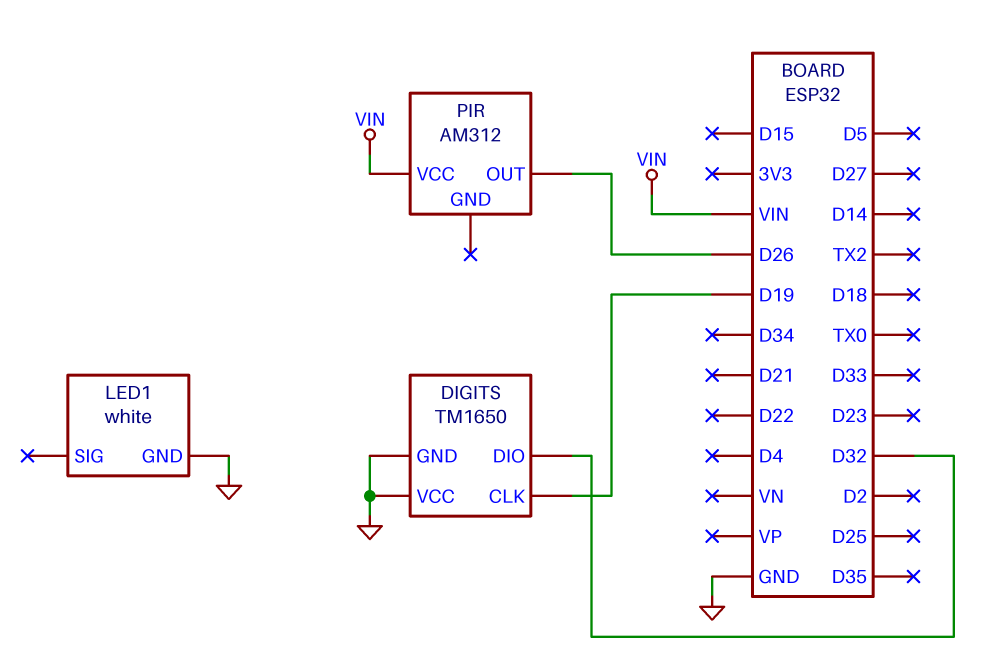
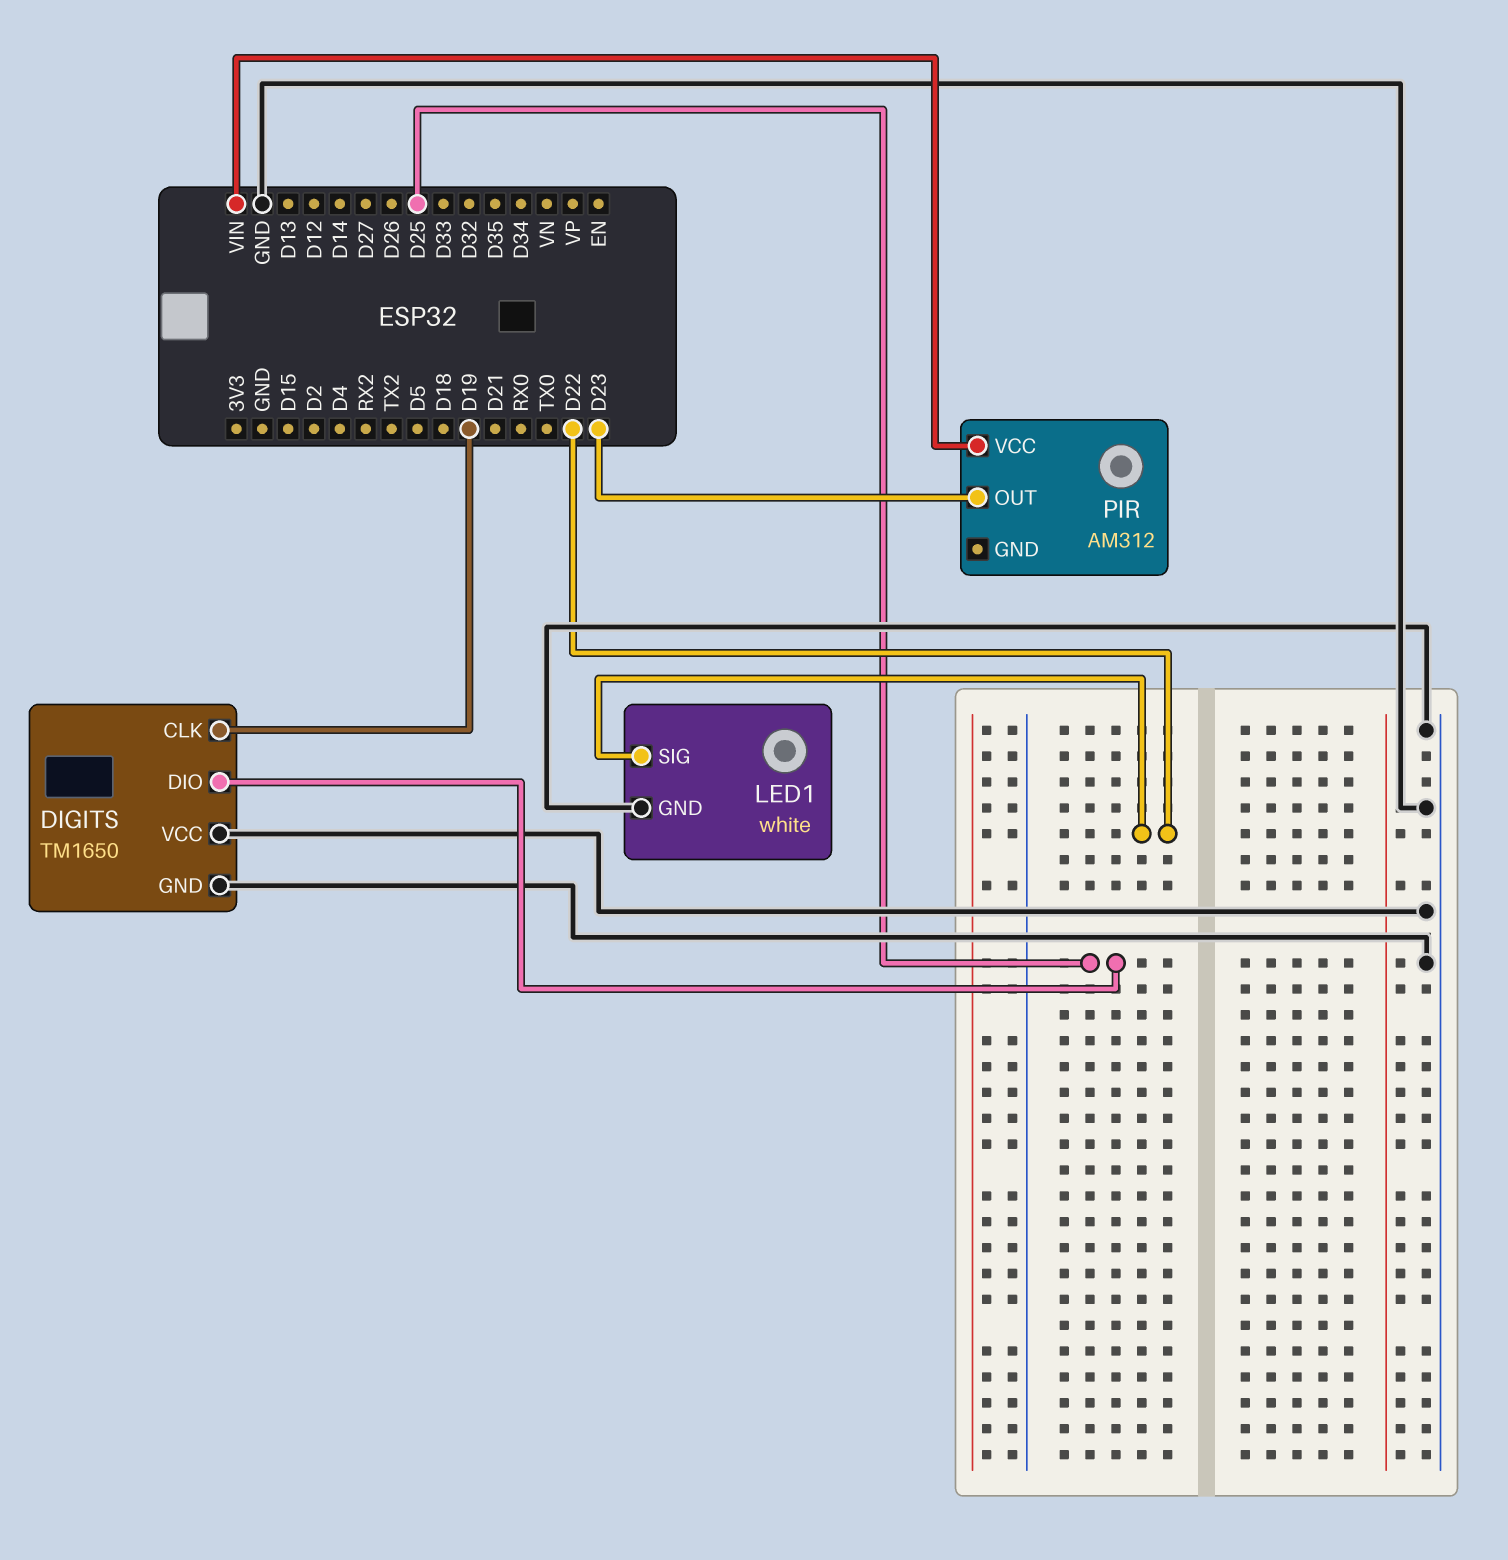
DIGITS pin DIO: D32 -> D25
LED1 pin SIG: none -> D22
PIR pin OUT: D26 -> D23

